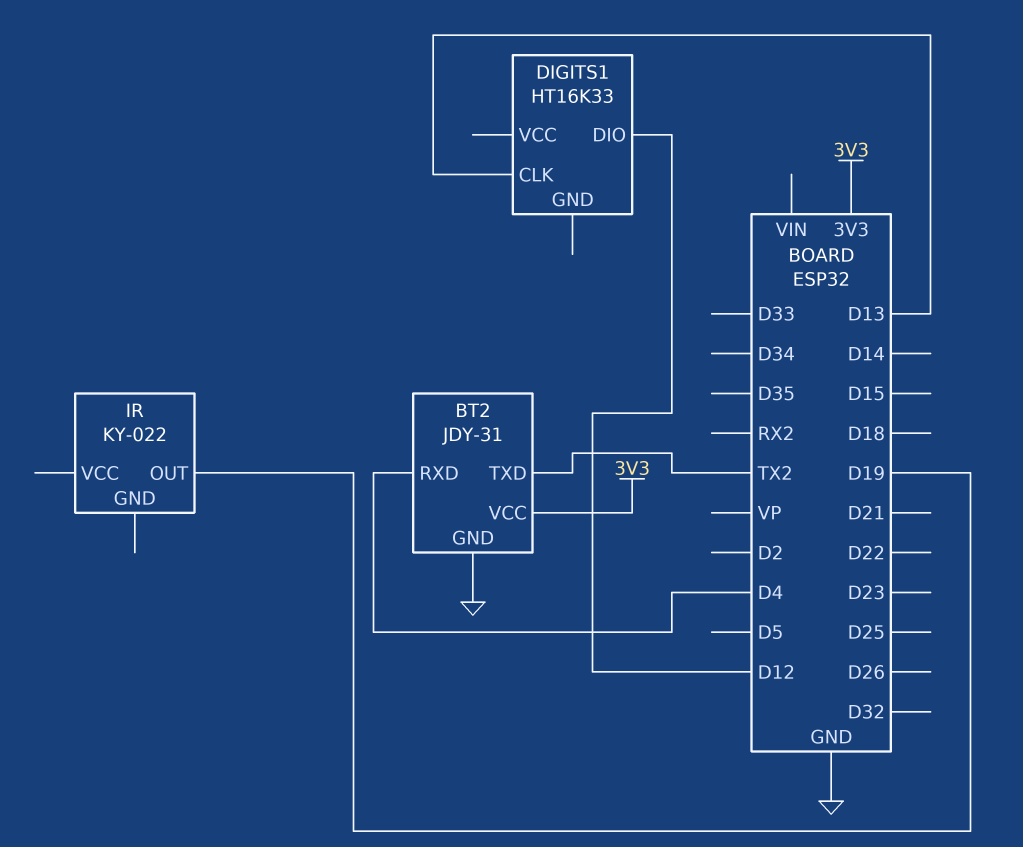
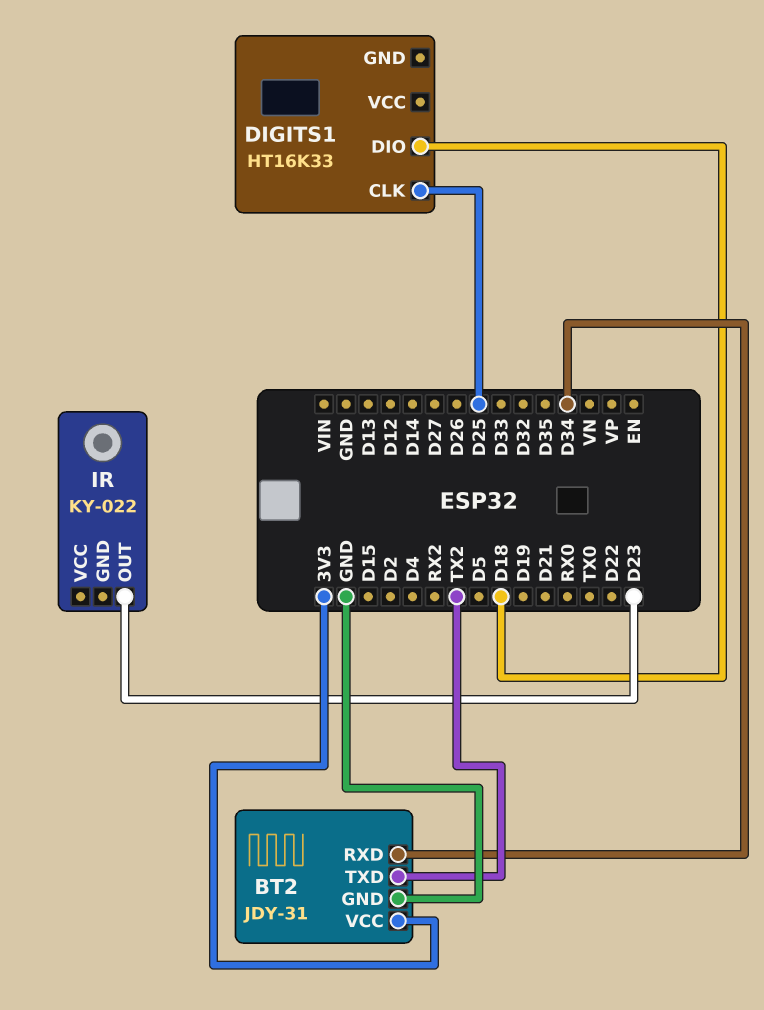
BT2 pin RXD: D4 -> D34
DIGITS1 pin CLK: D13 -> D25
DIGITS1 pin DIO: D12 -> D18
IR pin OUT: D19 -> D23

